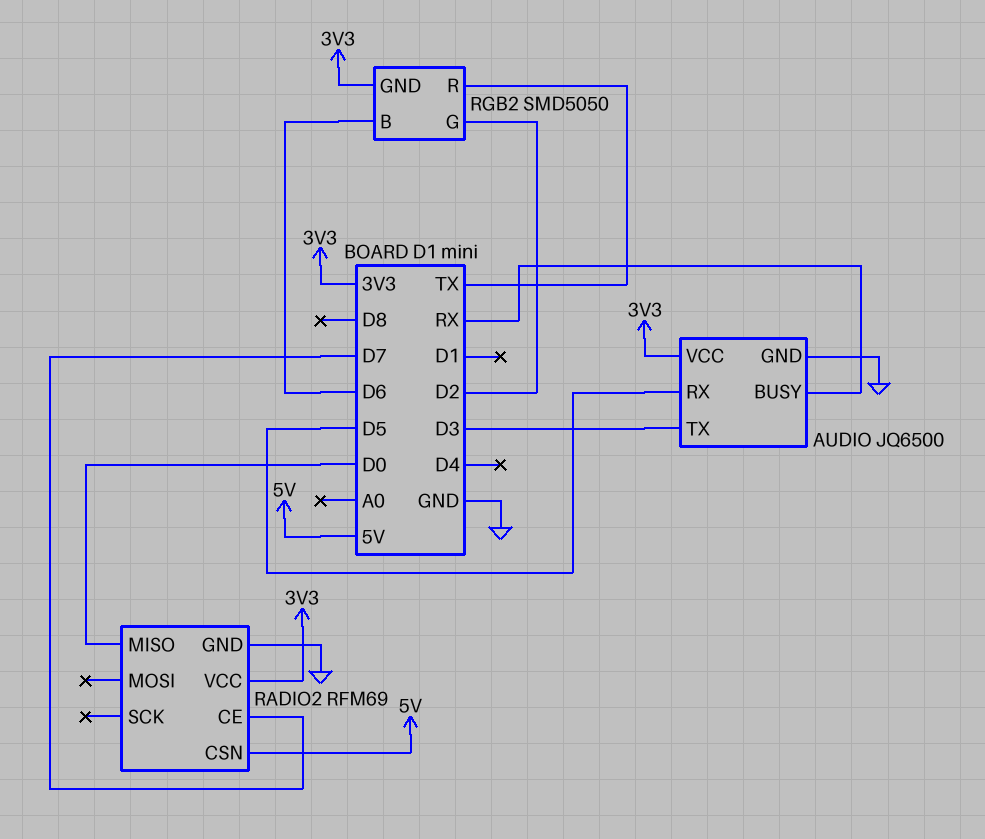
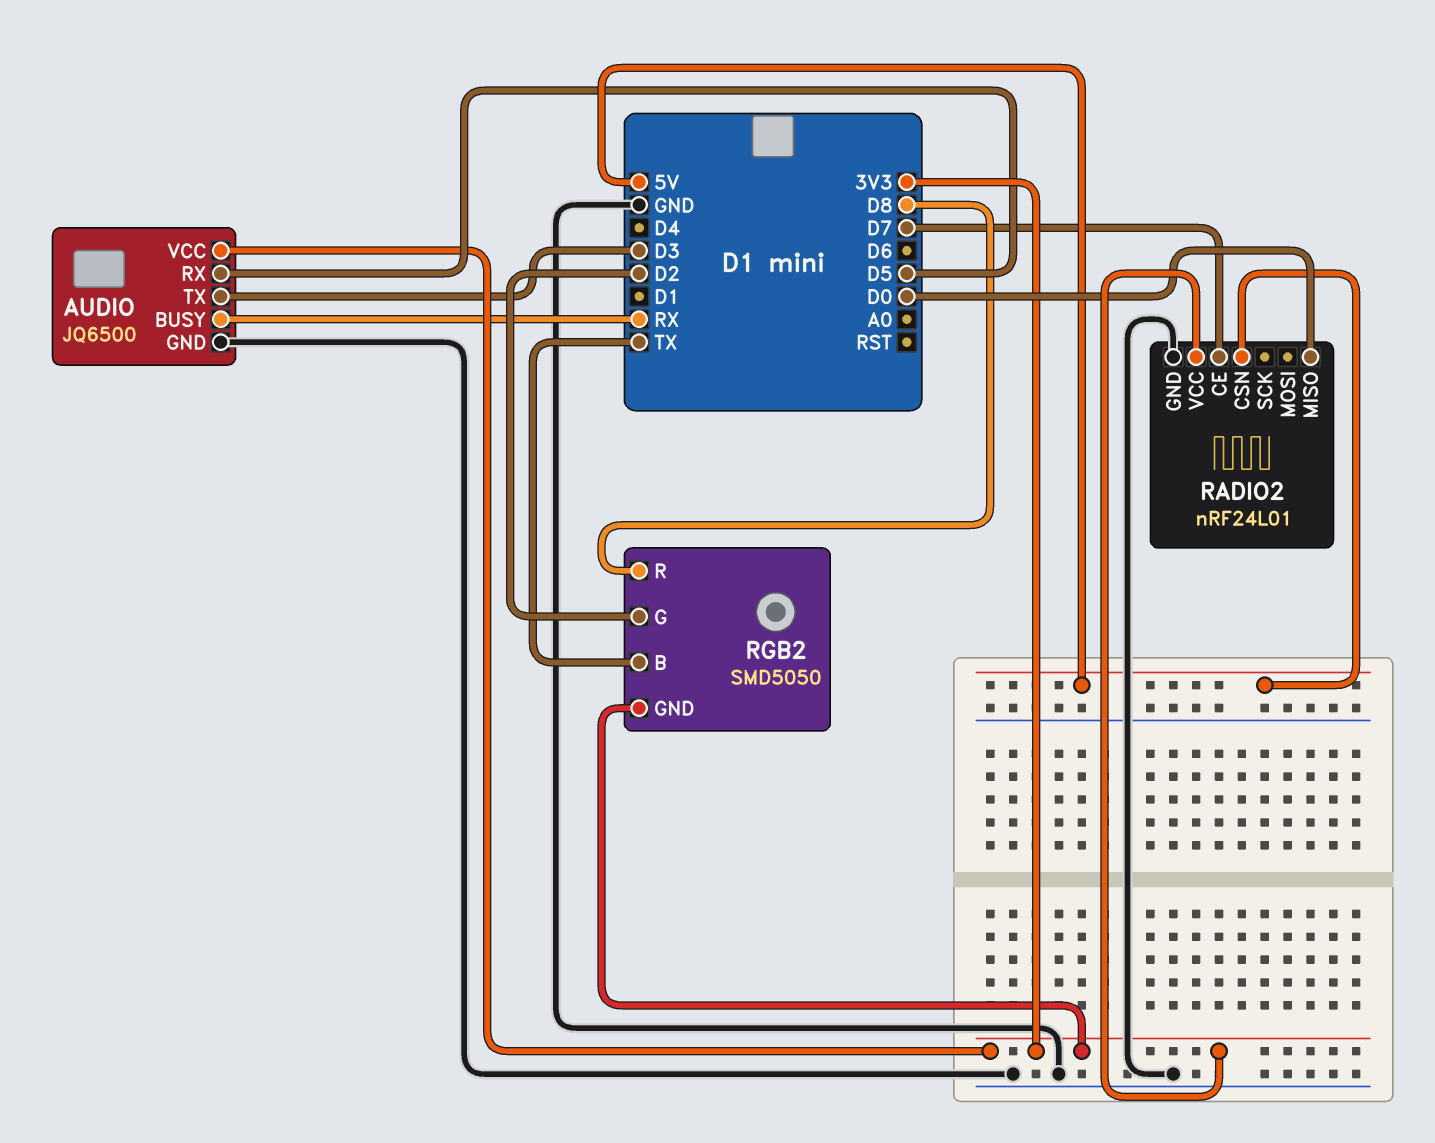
RADIO2: RFM69 -> nRF24L01
RGB2 pin B: D6 -> TX
RGB2 pin R: TX -> D8

